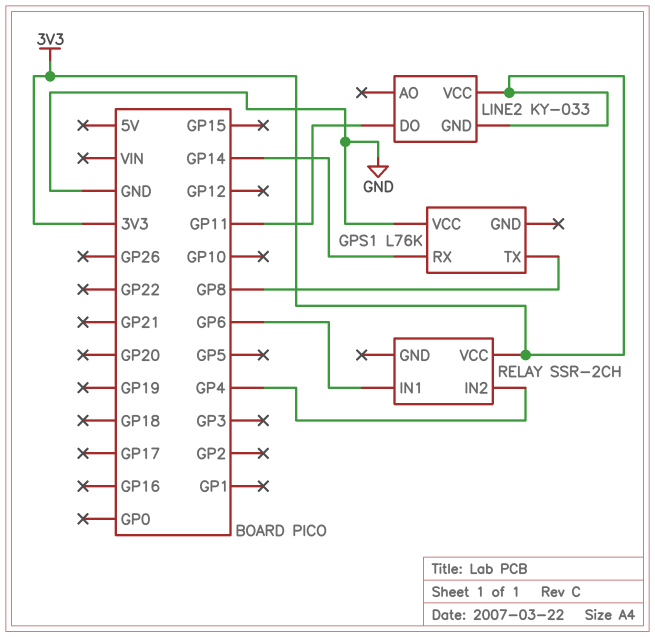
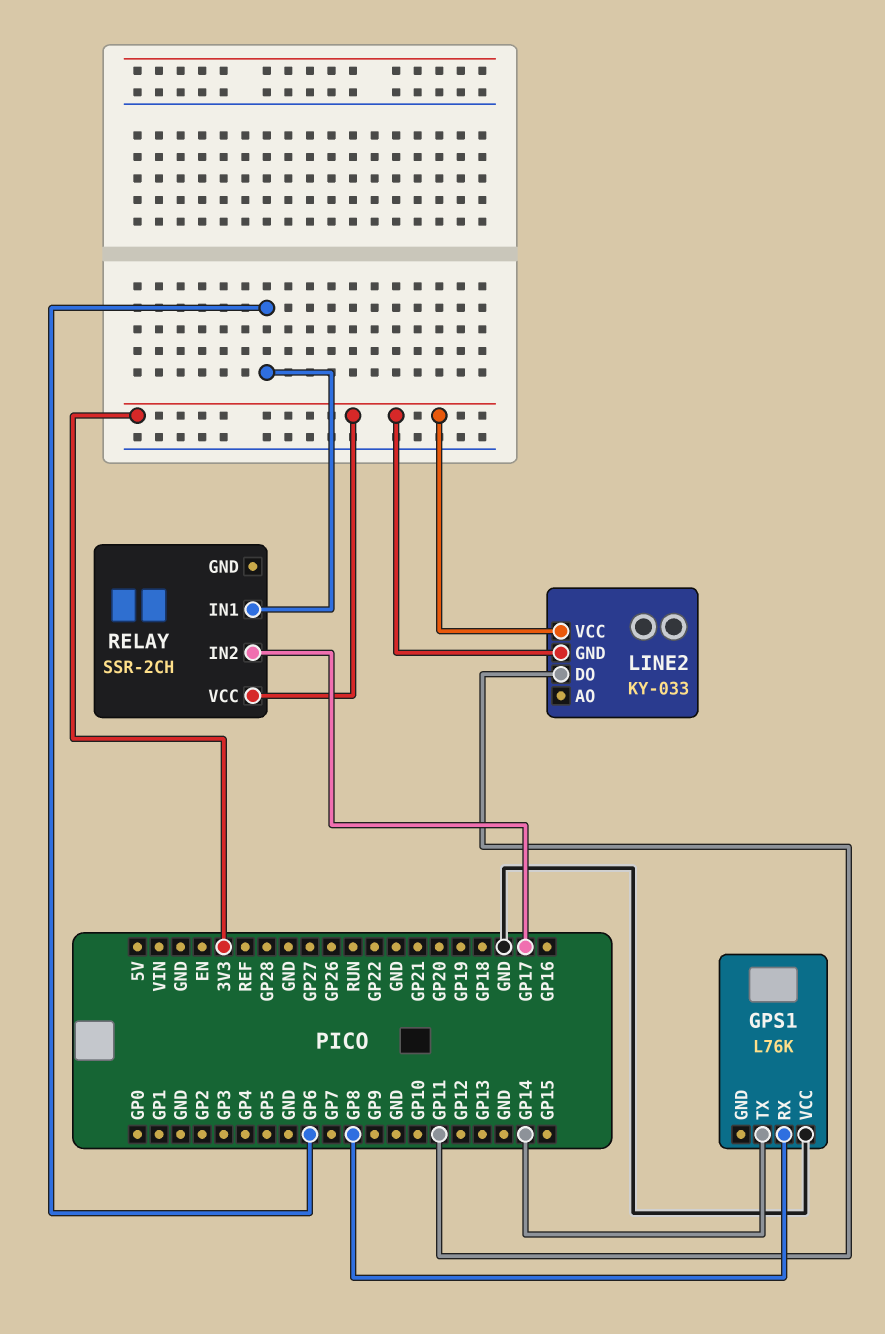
GPS1 pin RX: GP14 -> GP8
GPS1 pin TX: GP8 -> GP14
RELAY pin IN2: GP4 -> GP17

